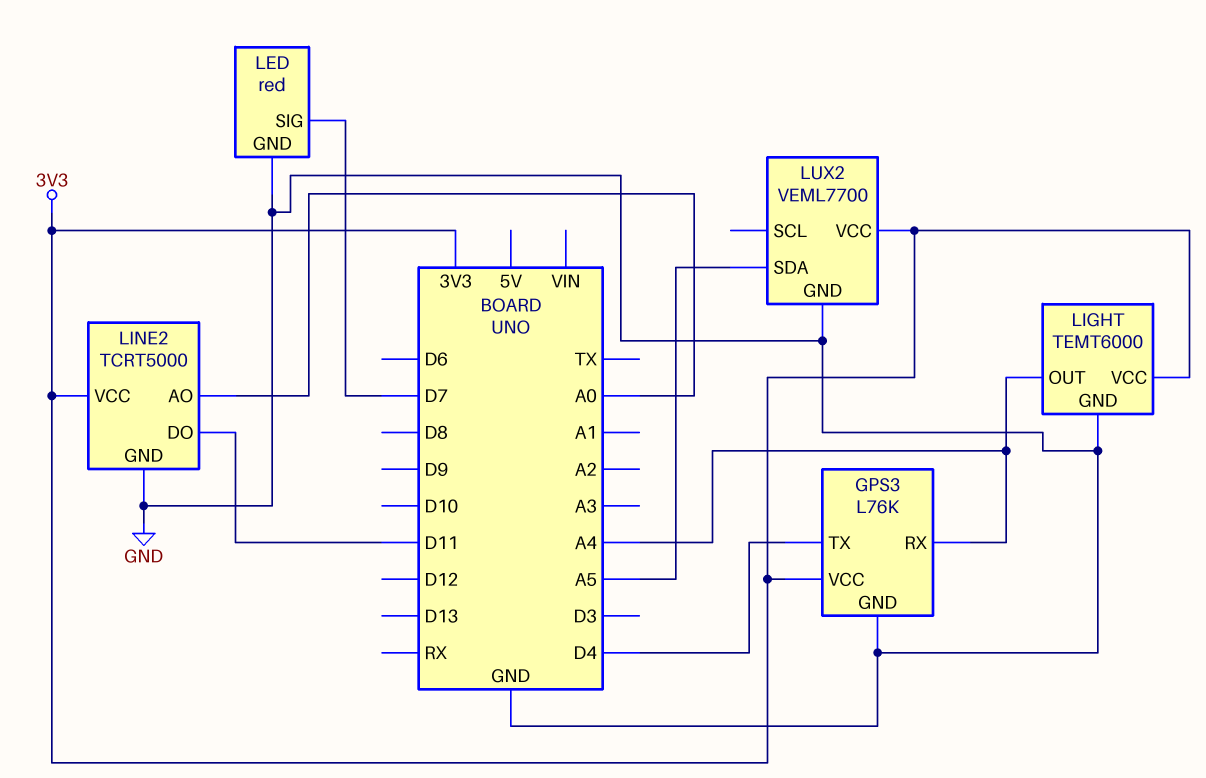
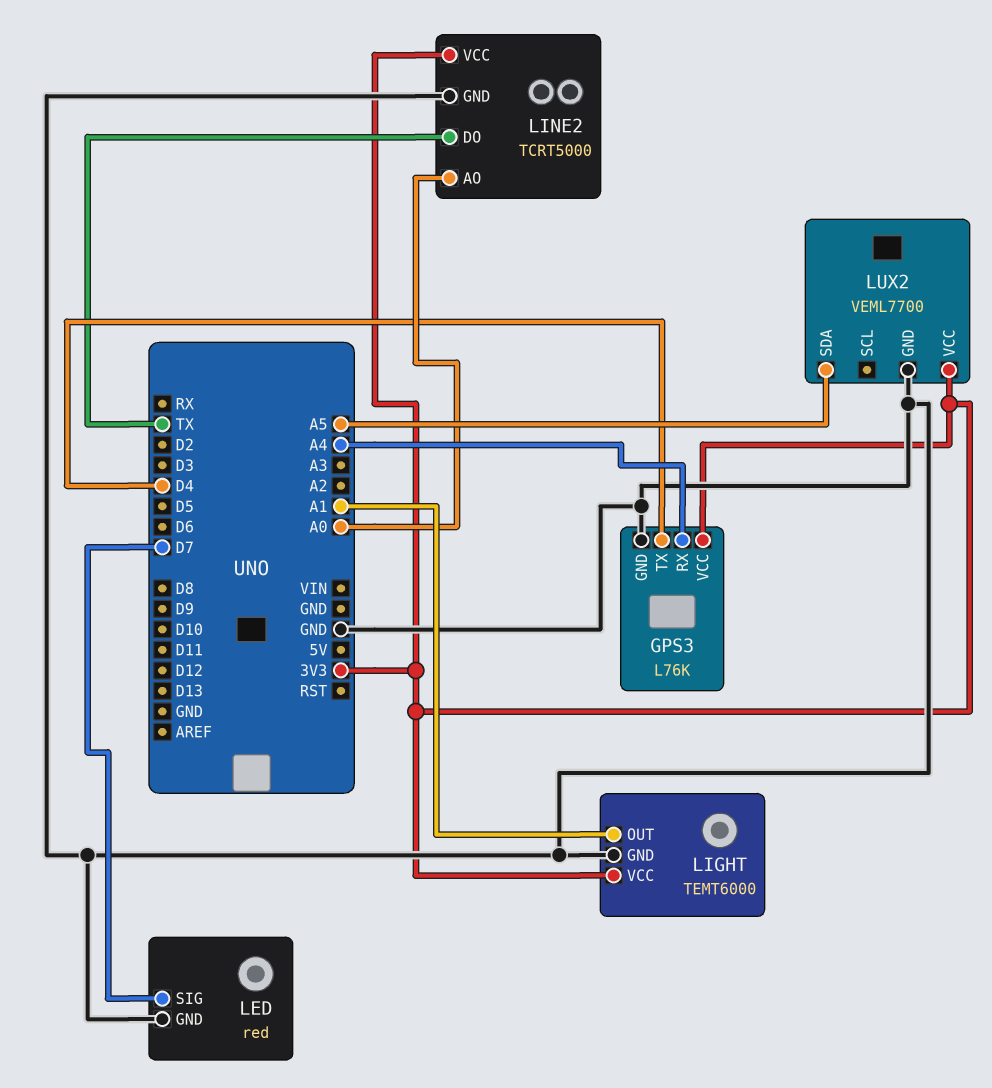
LIGHT pin OUT: A4 -> A1
LINE2 pin DO: D11 -> TX

